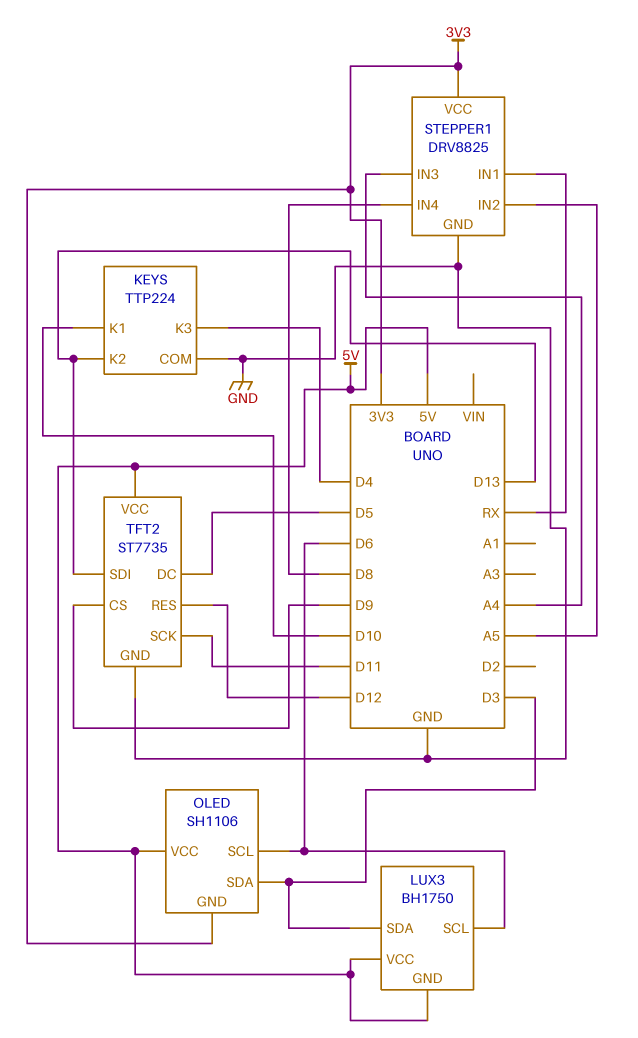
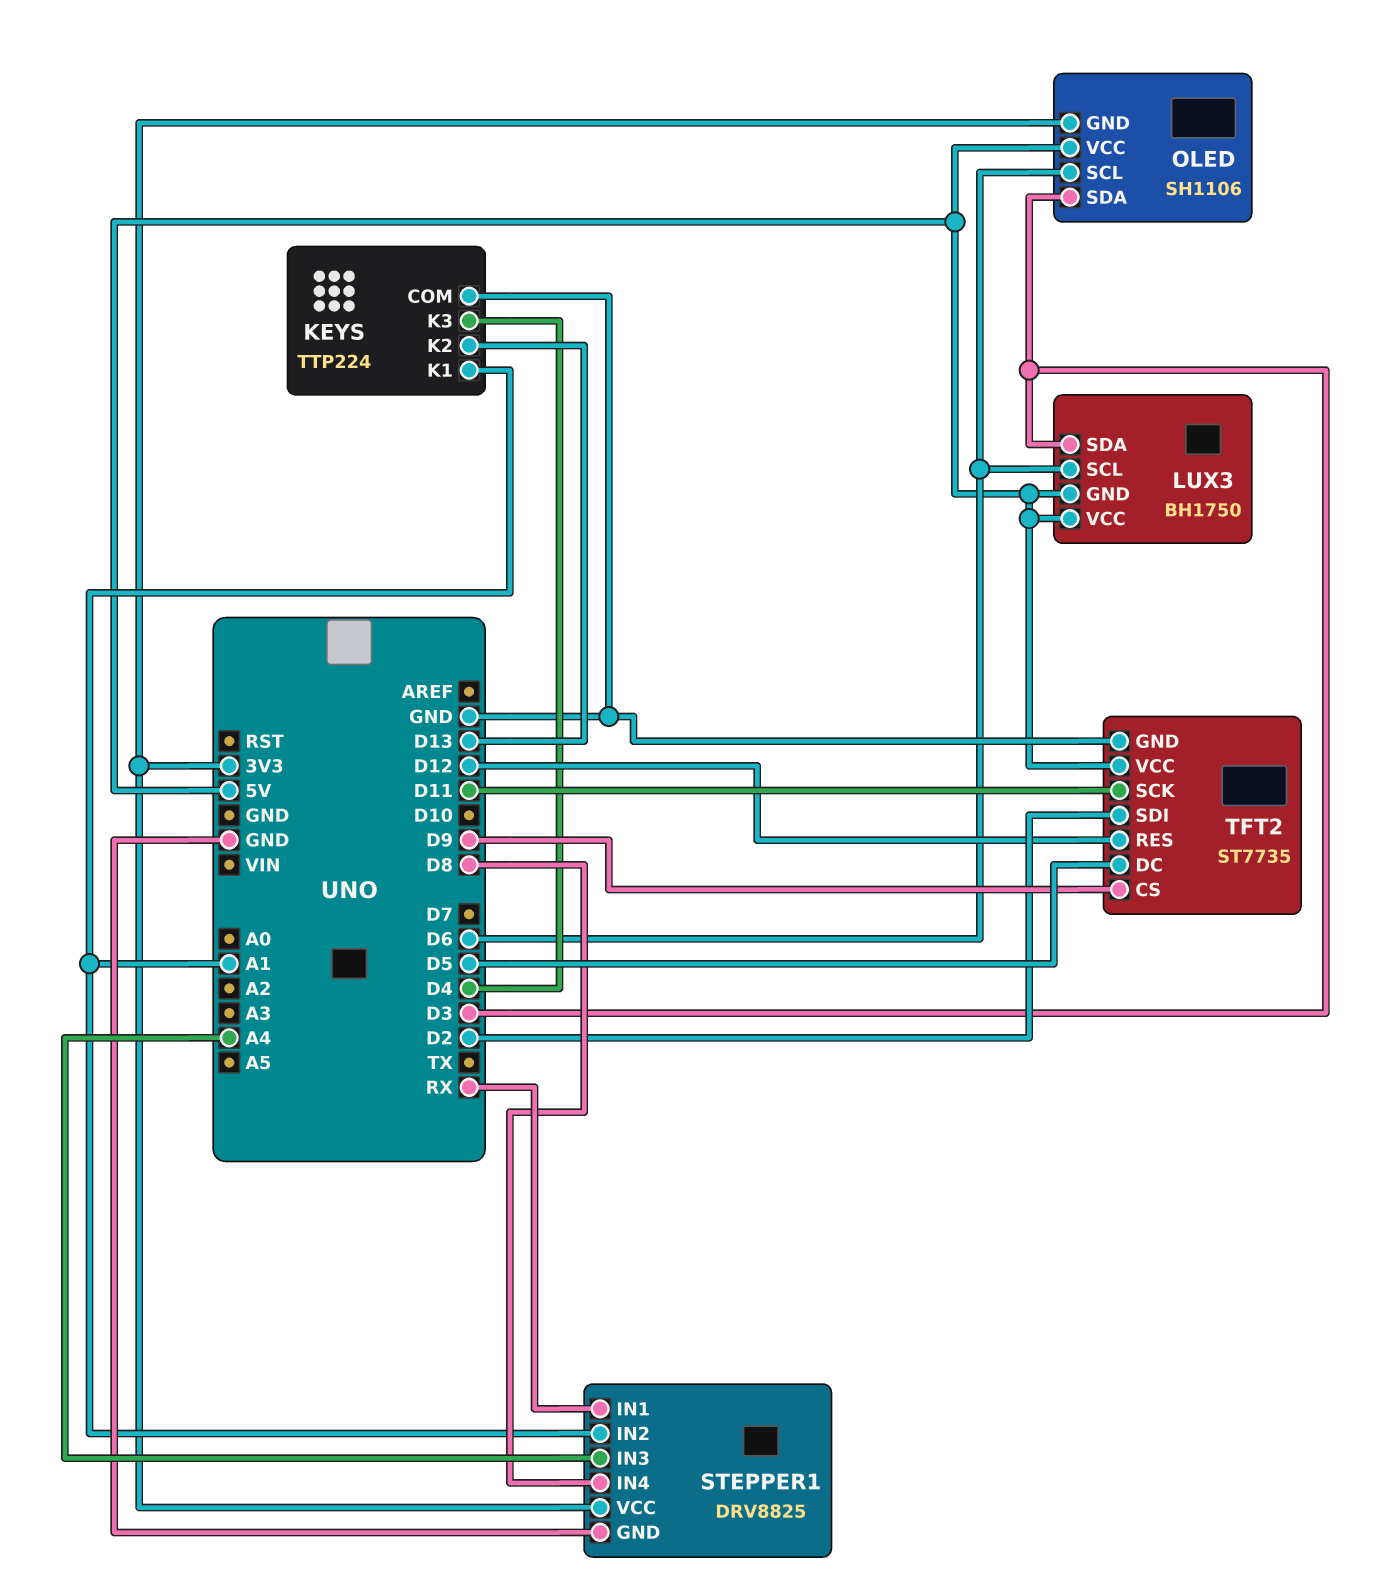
KEYS pin K1: D10 -> A1
STEPPER1 pin IN2: A5 -> A1
TFT2 pin SDI: D13 -> D2

